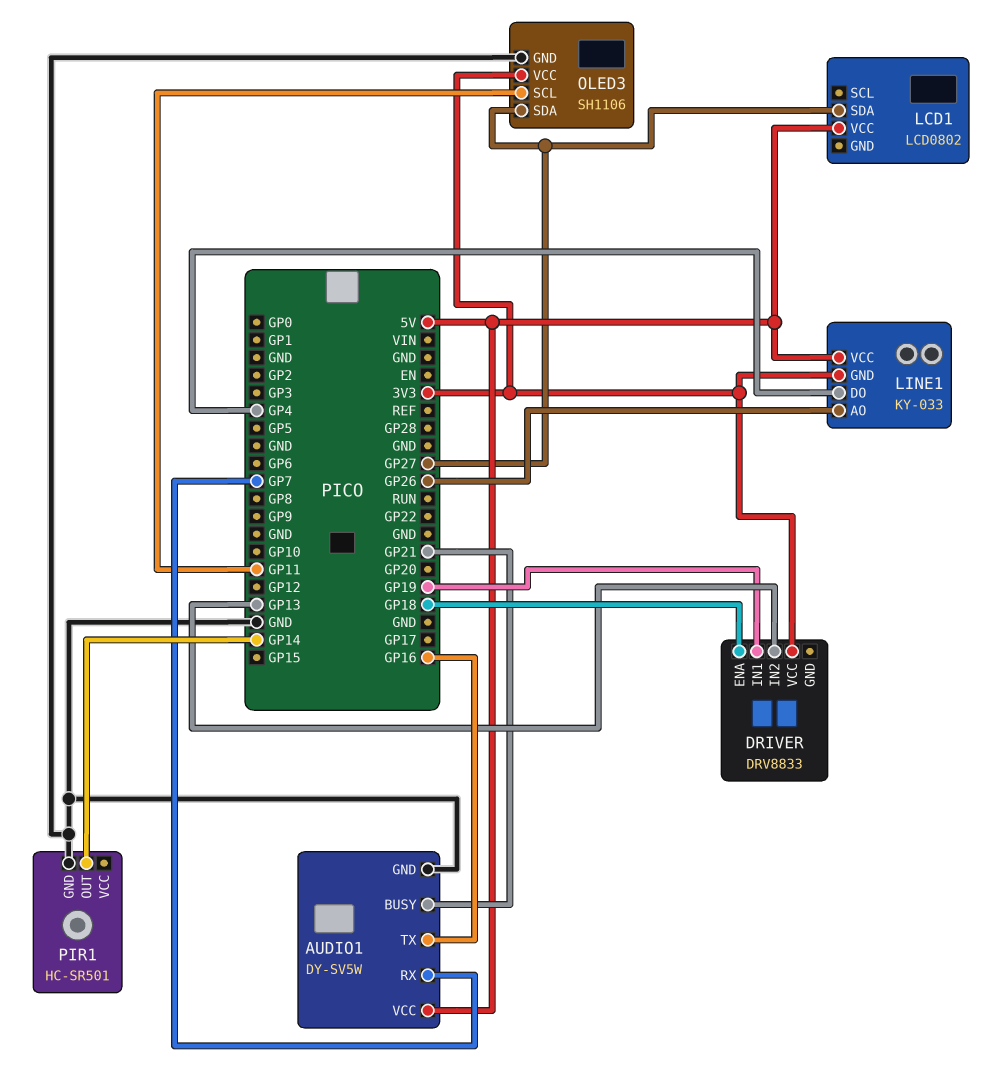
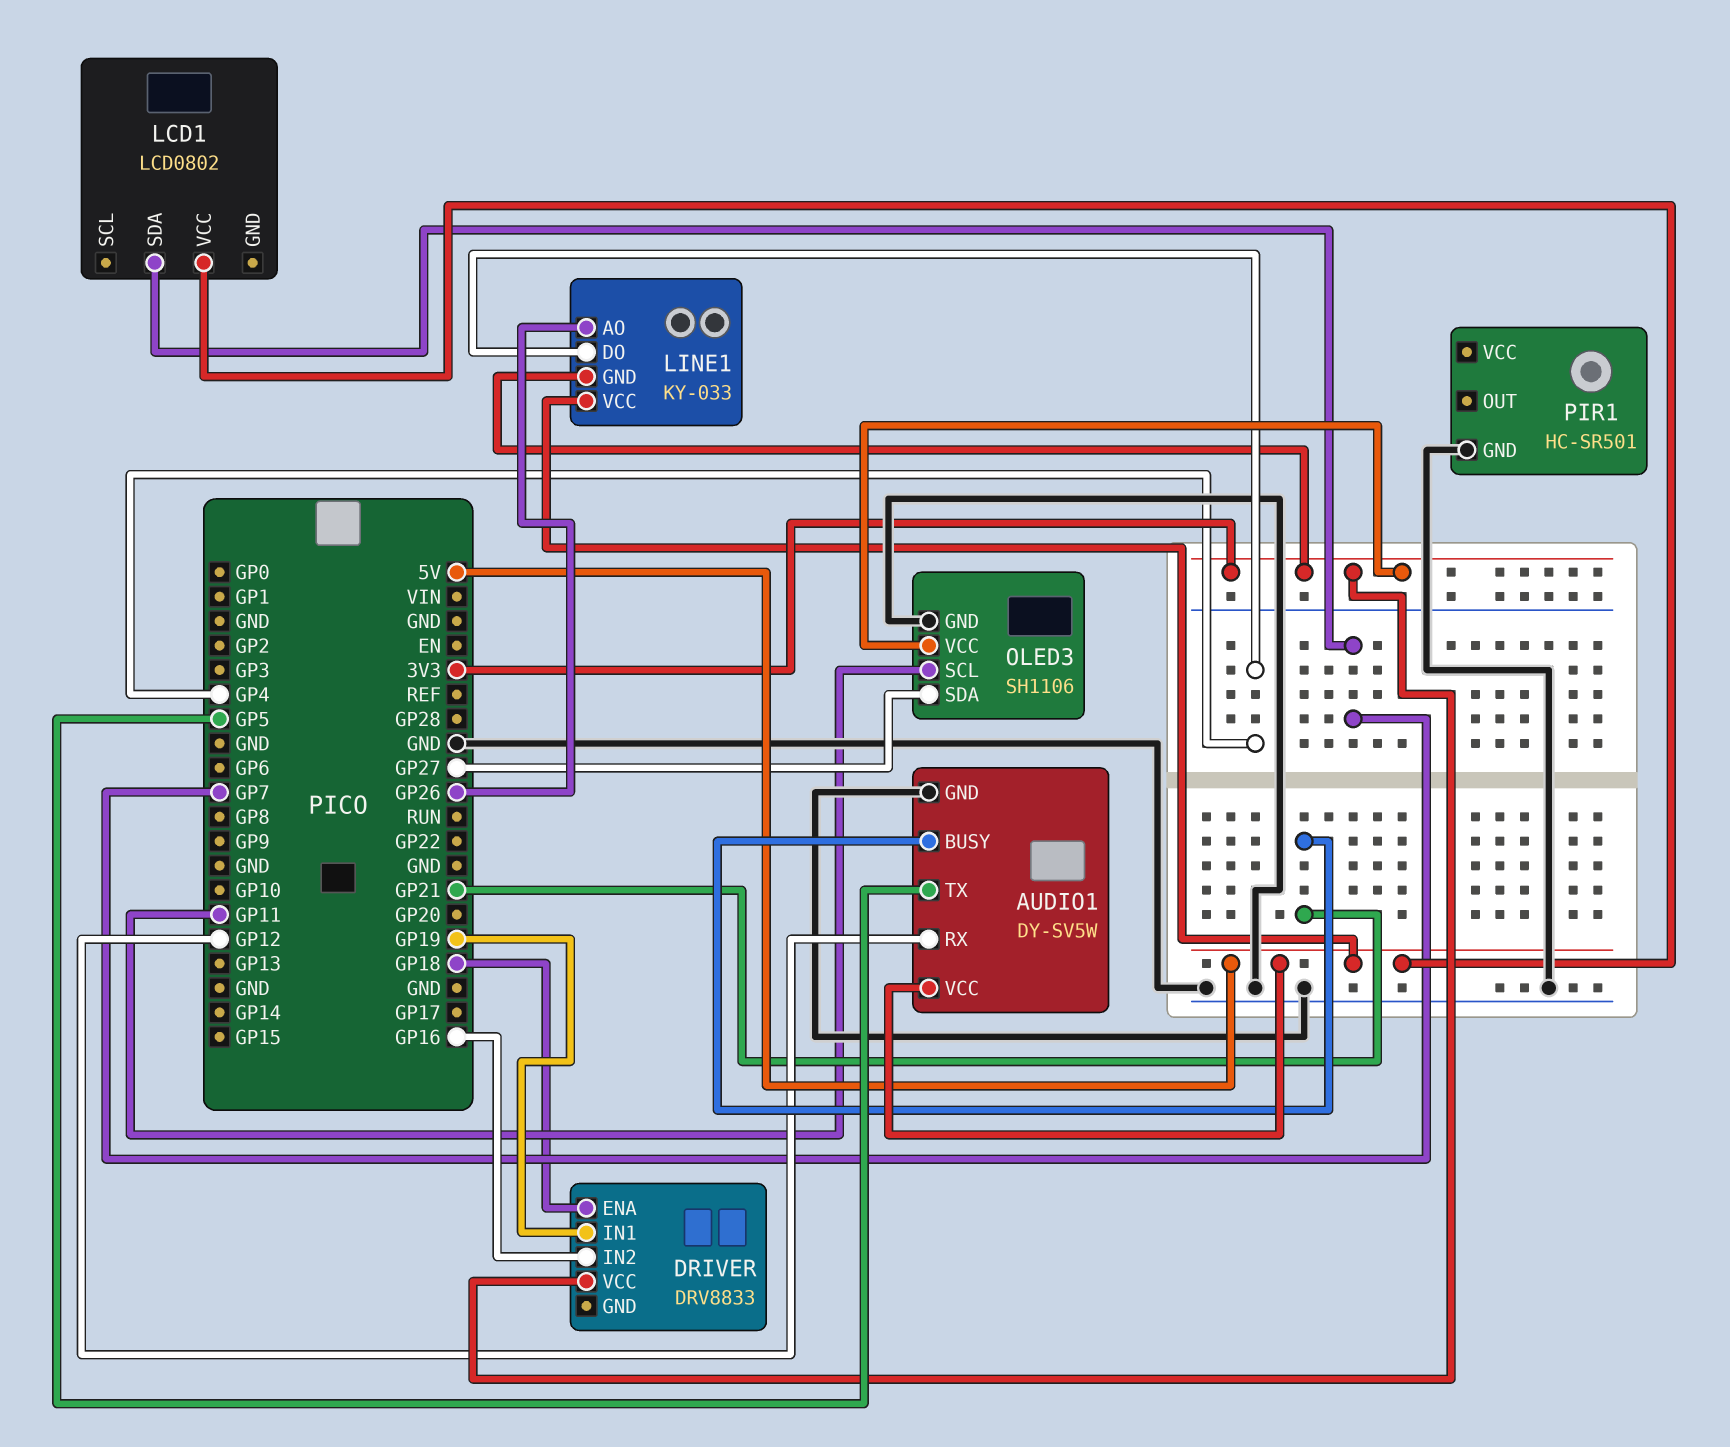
AUDIO1 pin RX: GP7 -> GP12
AUDIO1 pin TX: GP16 -> GP5
DRIVER pin IN2: GP13 -> GP16
LCD1 pin SDA: GP27 -> GP7
PIR1 pin OUT: GP14 -> none

